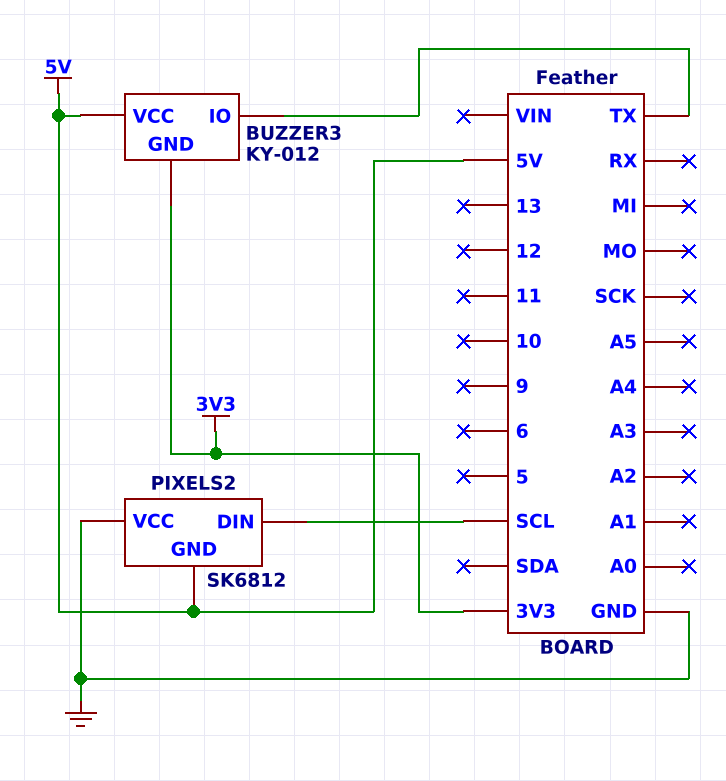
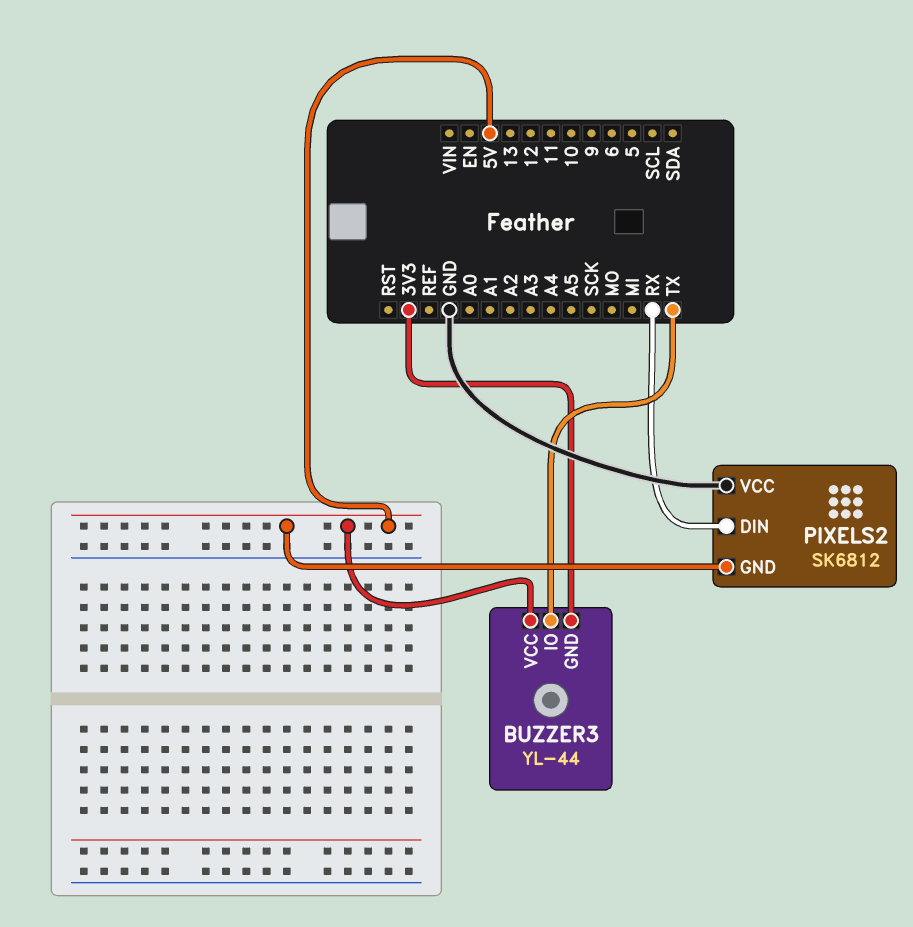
BUZZER3: KY-012 -> YL-44
PIXELS2 pin DIN: SCL -> RX

